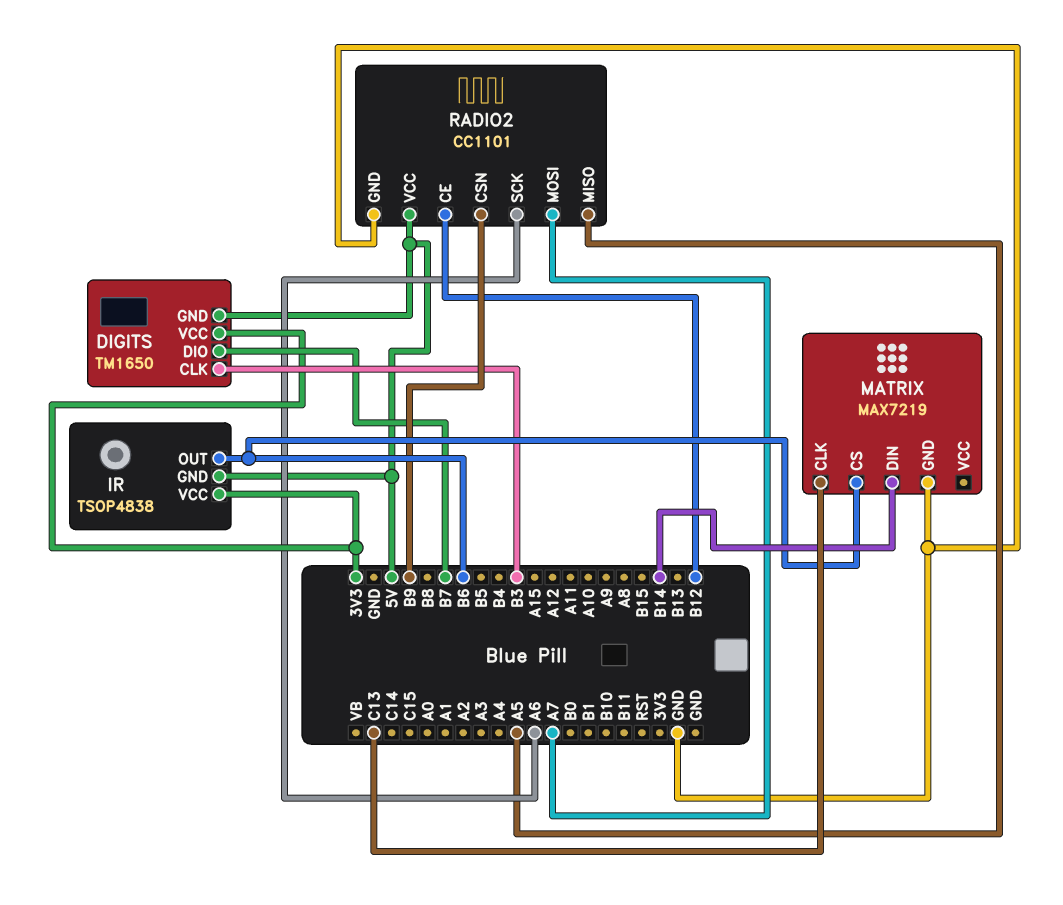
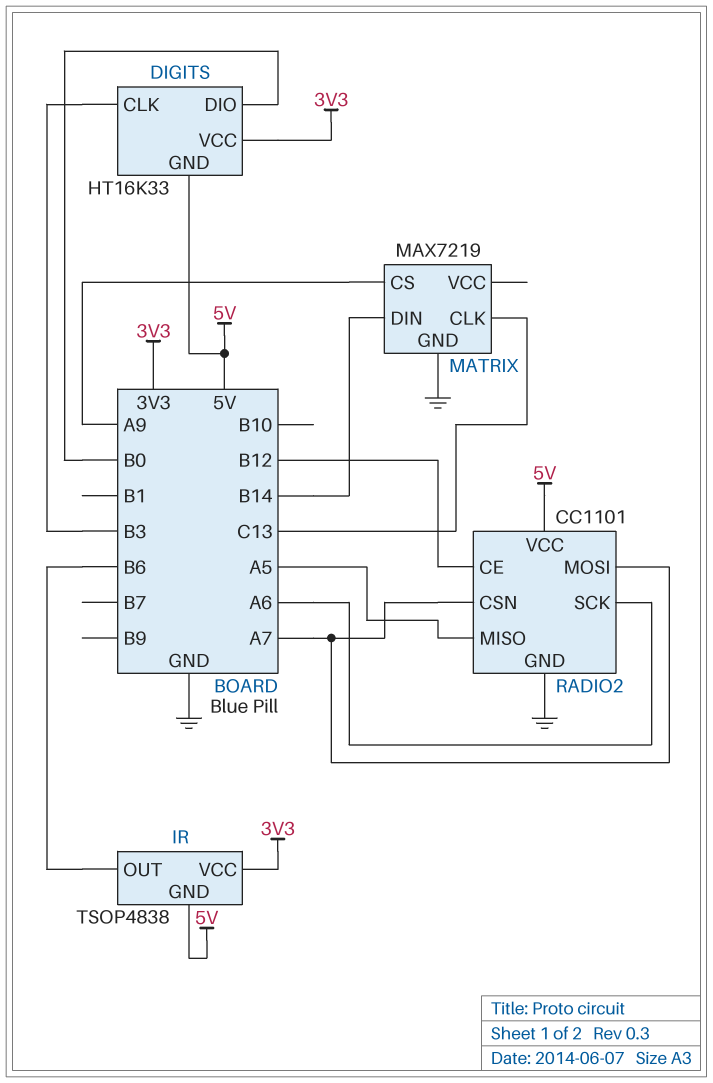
DIGITS: TM1650 -> HT16K33
DIGITS pin DIO: B7 -> B0
MATRIX pin CS: B6 -> A9
RADIO2 pin CSN: B9 -> A7

